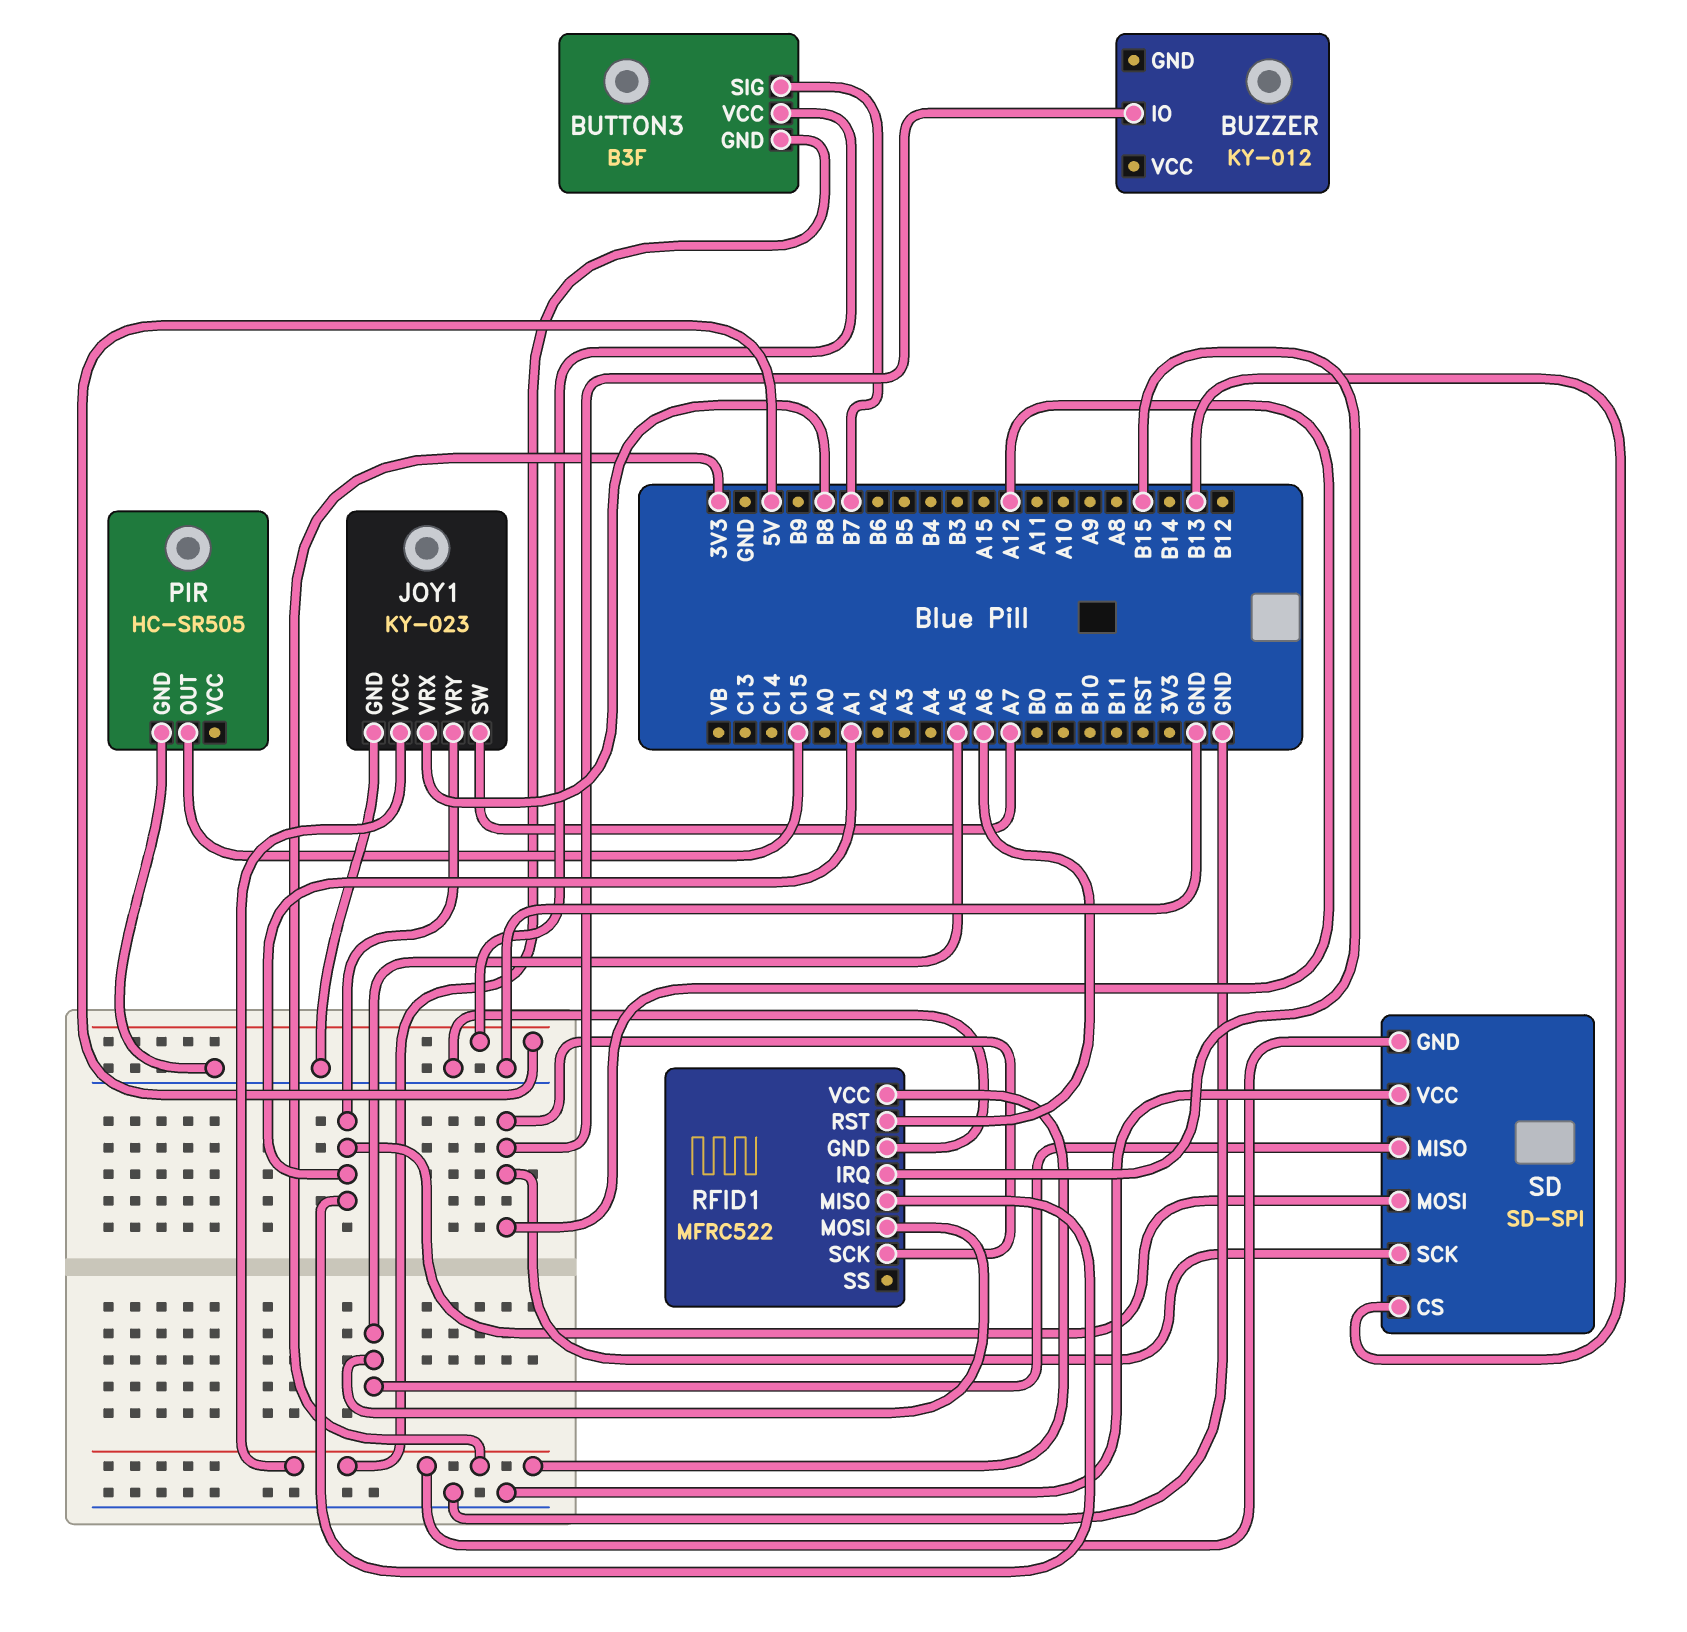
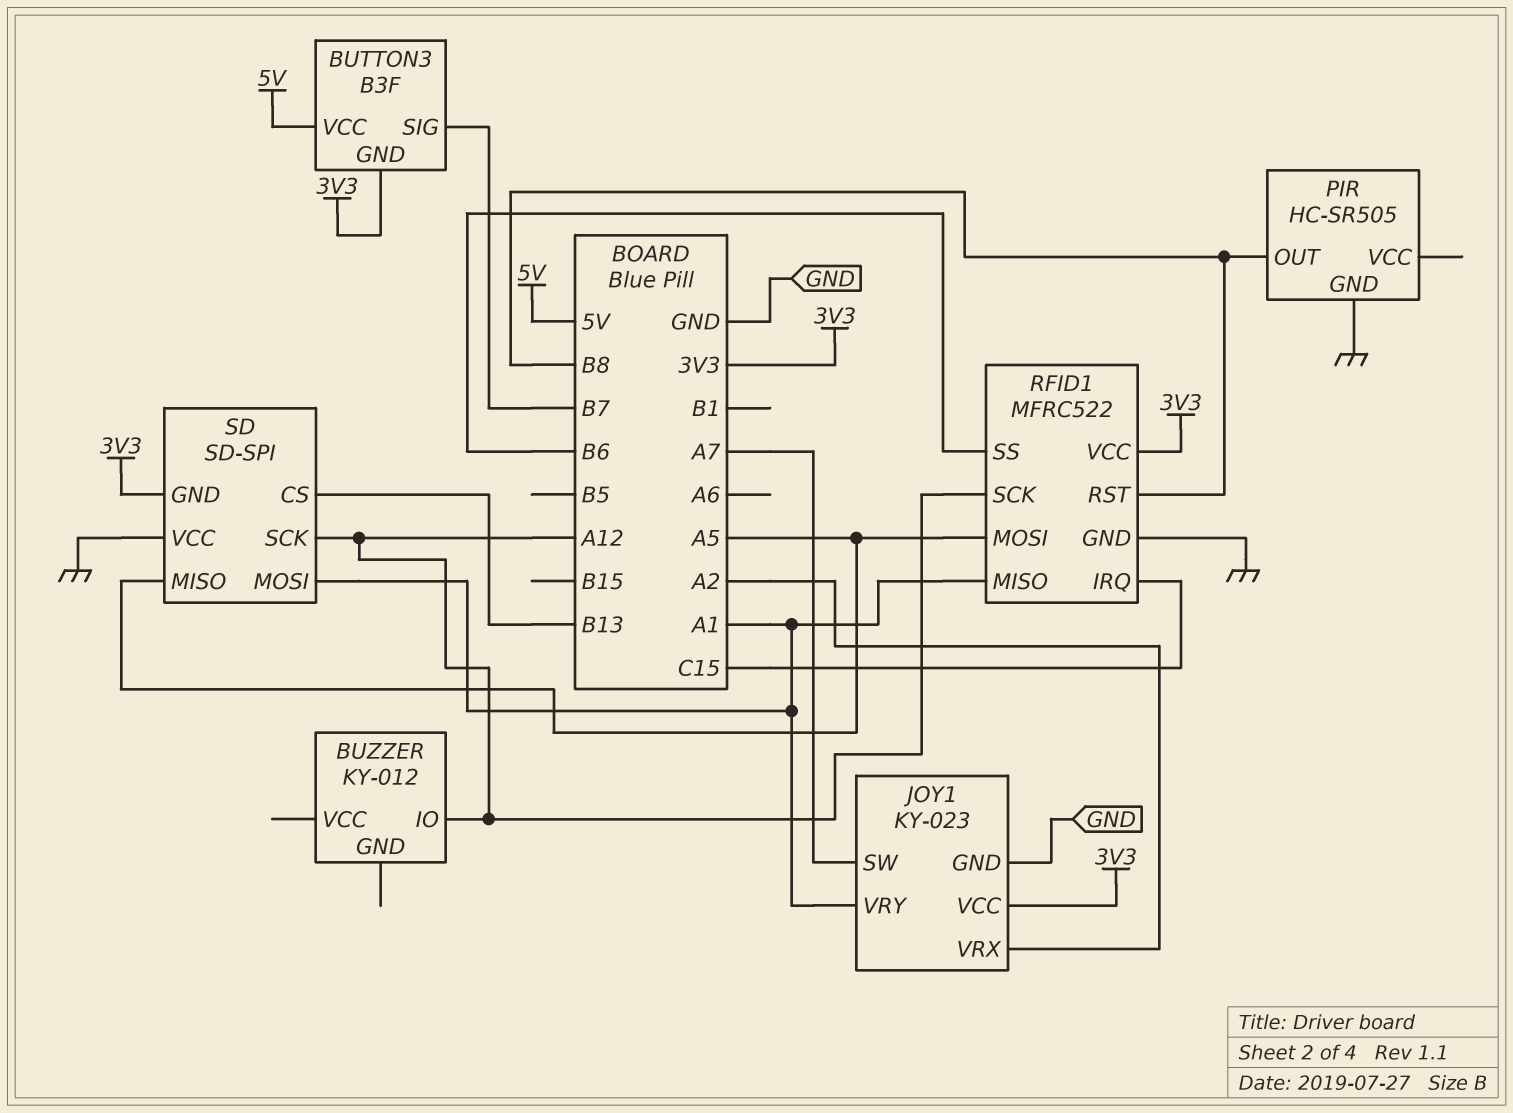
JOY1 pin VRX: B8 -> A2
PIR pin OUT: C15 -> B8
RFID1 pin IRQ: B15 -> C15
RFID1 pin RST: A6 -> B8
RFID1 pin SS: none -> B6

